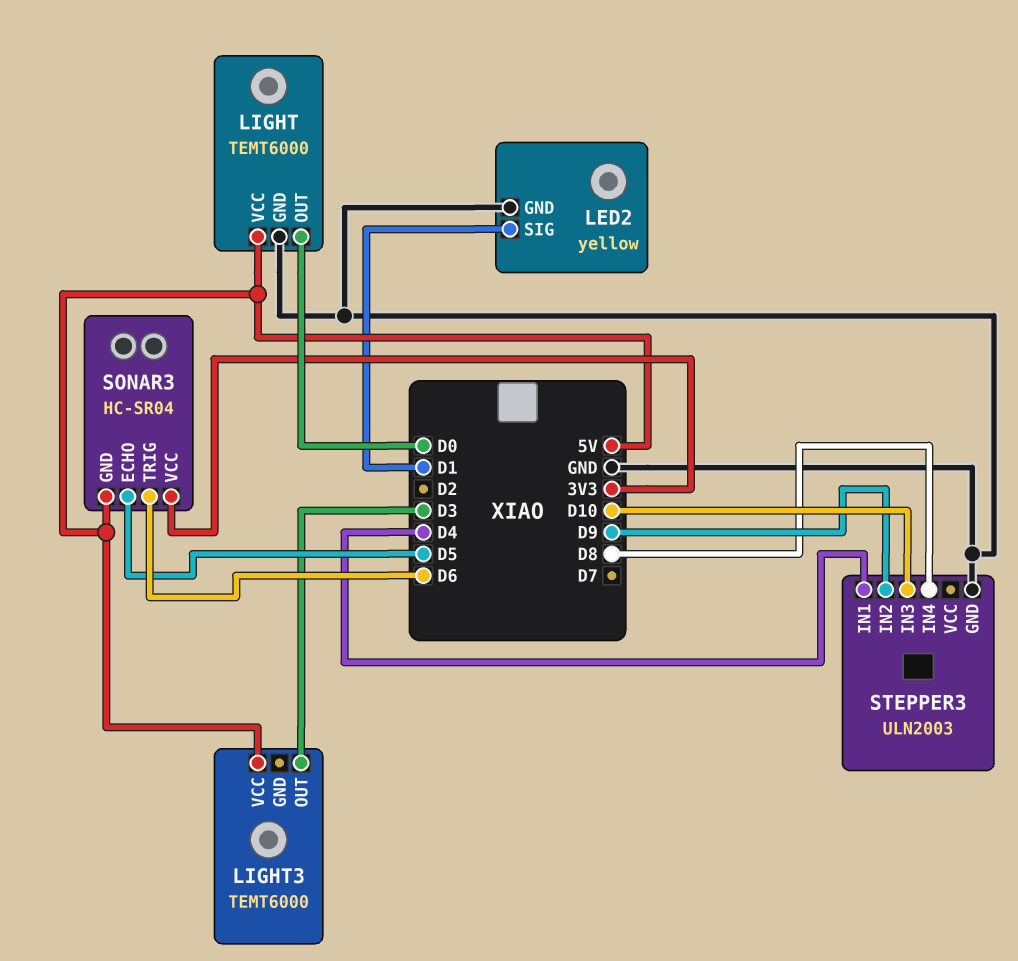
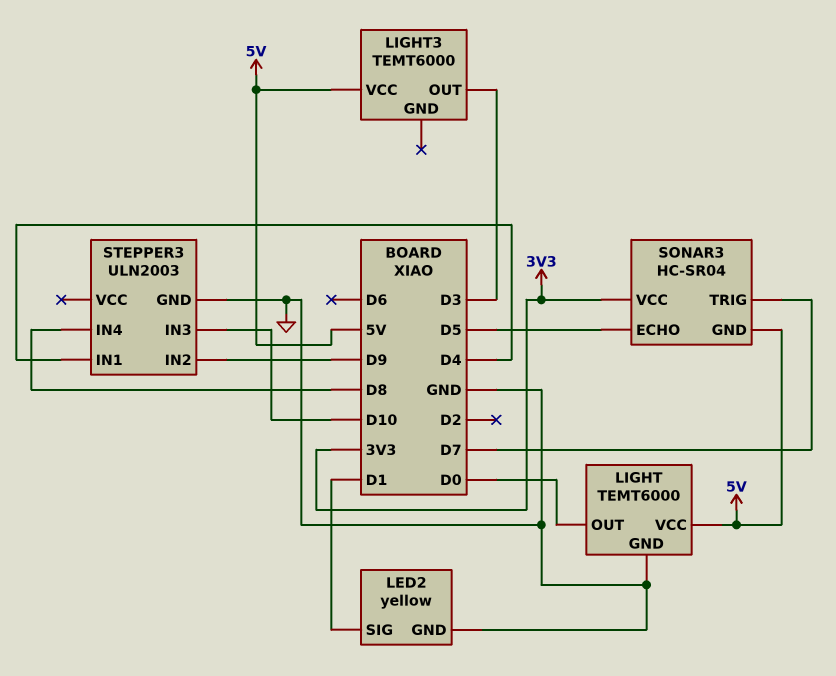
SONAR3 pin TRIG: D6 -> D7

